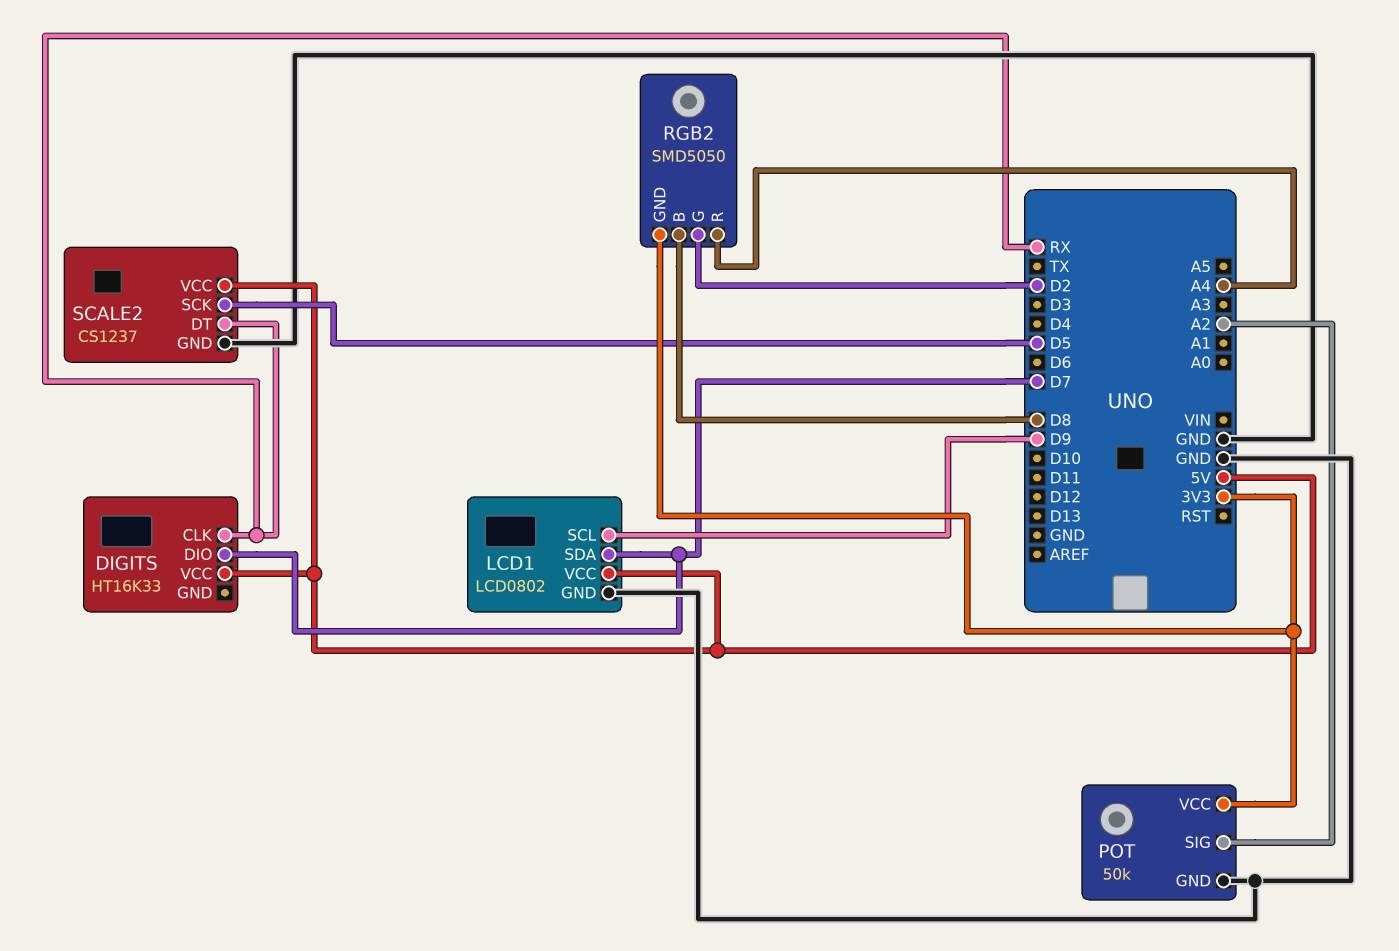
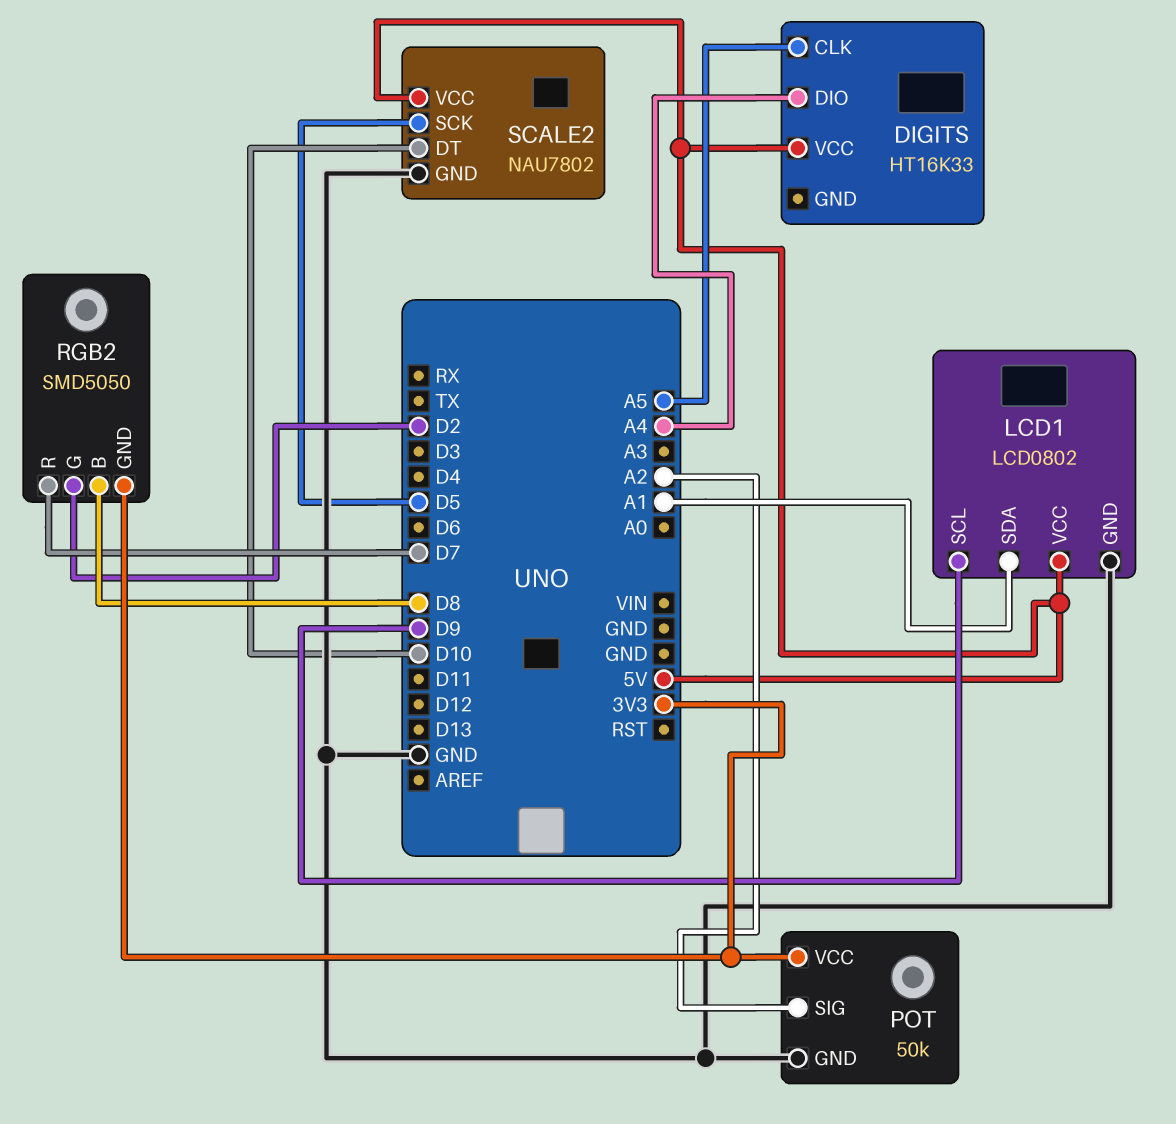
DIGITS pin CLK: RX -> A5
DIGITS pin DIO: D7 -> A4
LCD1 pin SDA: D7 -> A1
RGB2 pin R: A4 -> D7
SCALE2: CS1237 -> NAU7802
SCALE2 pin DT: RX -> D10

